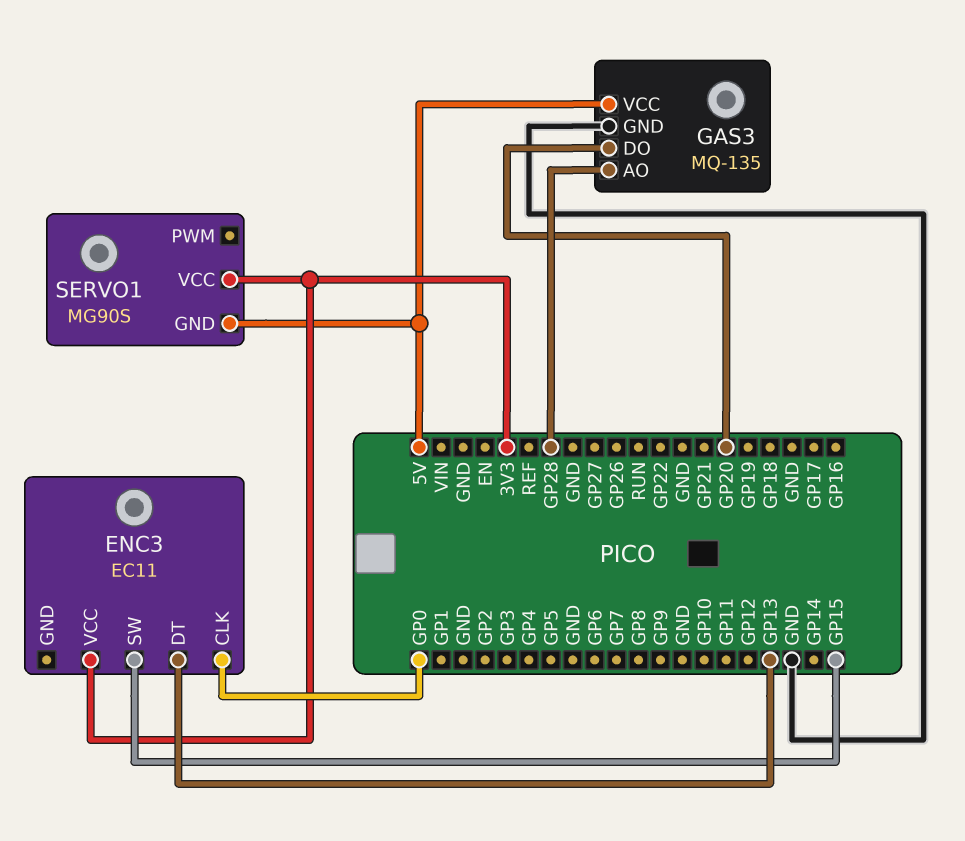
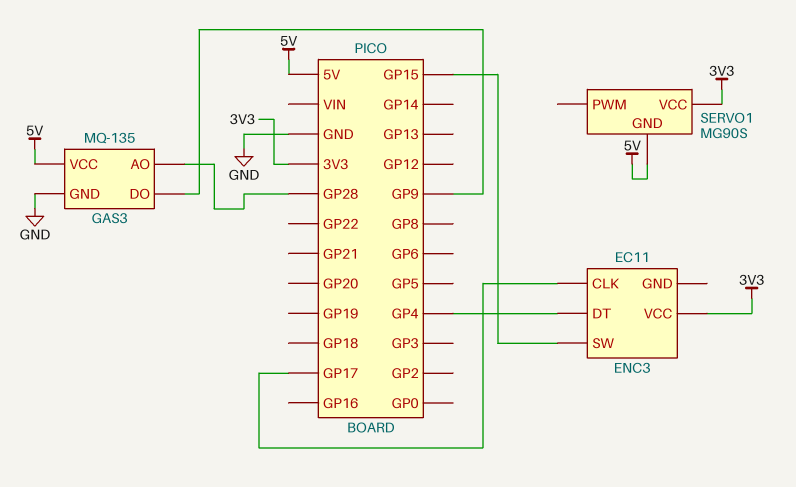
ENC3 pin CLK: GP0 -> GP17
ENC3 pin DT: GP13 -> GP4
GAS3 pin DO: GP20 -> GP9

